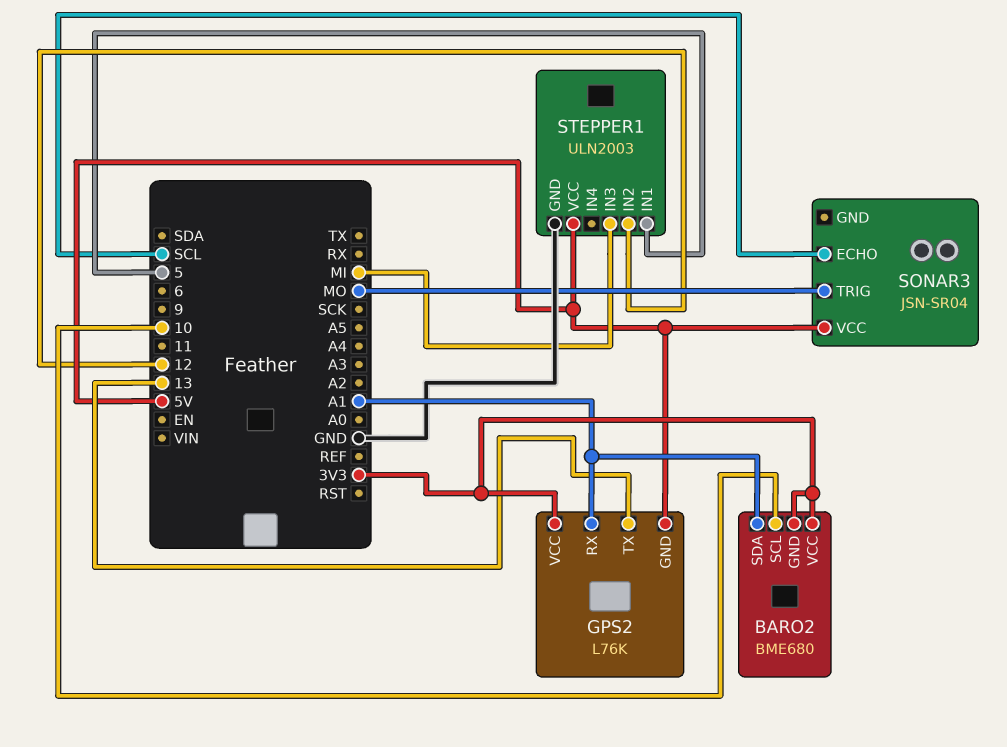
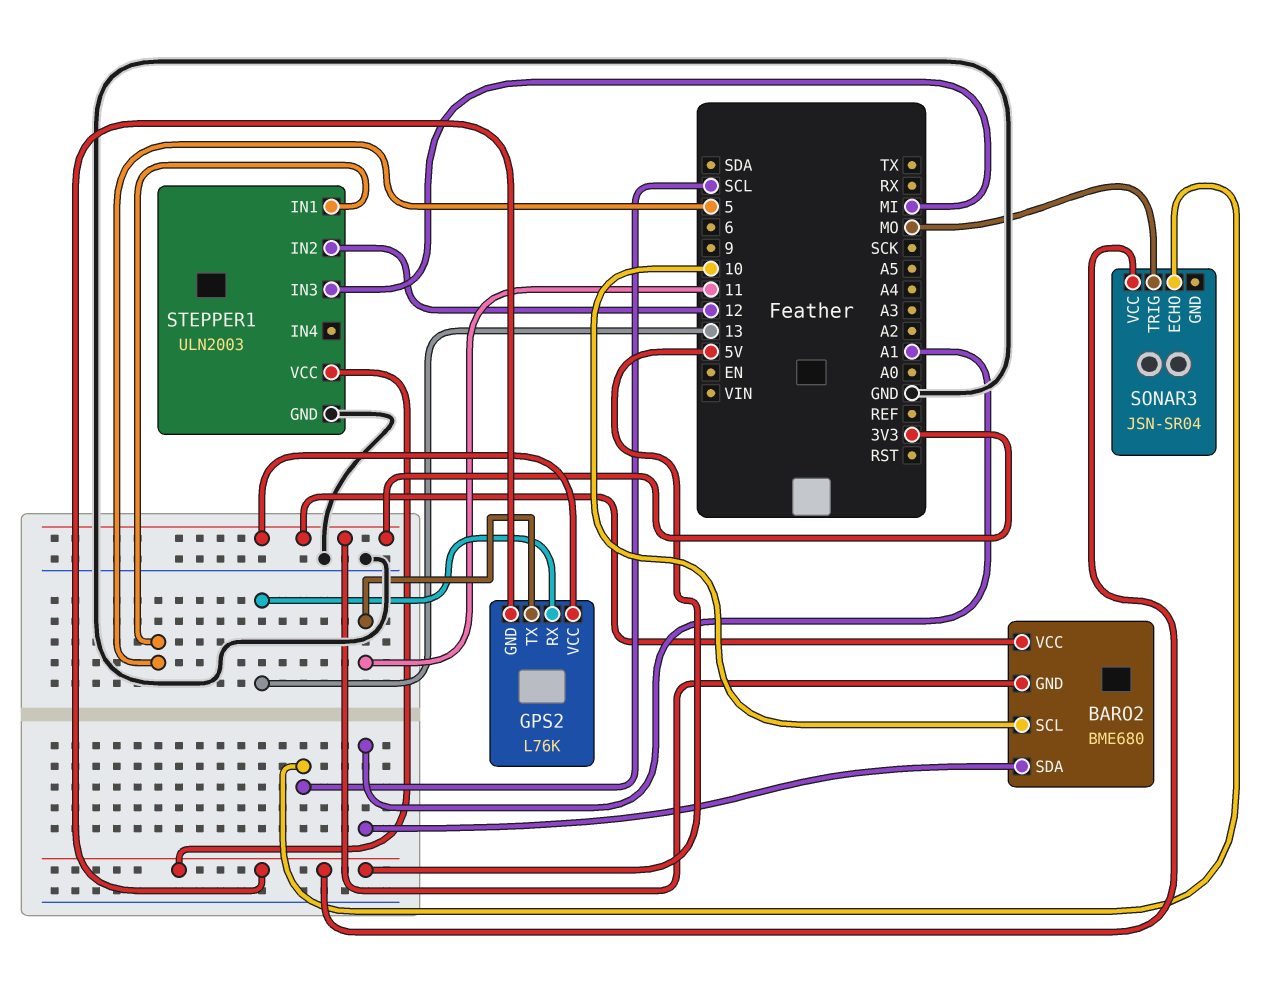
GPS2 pin RX: A1 -> 13
GPS2 pin TX: 13 -> 11

